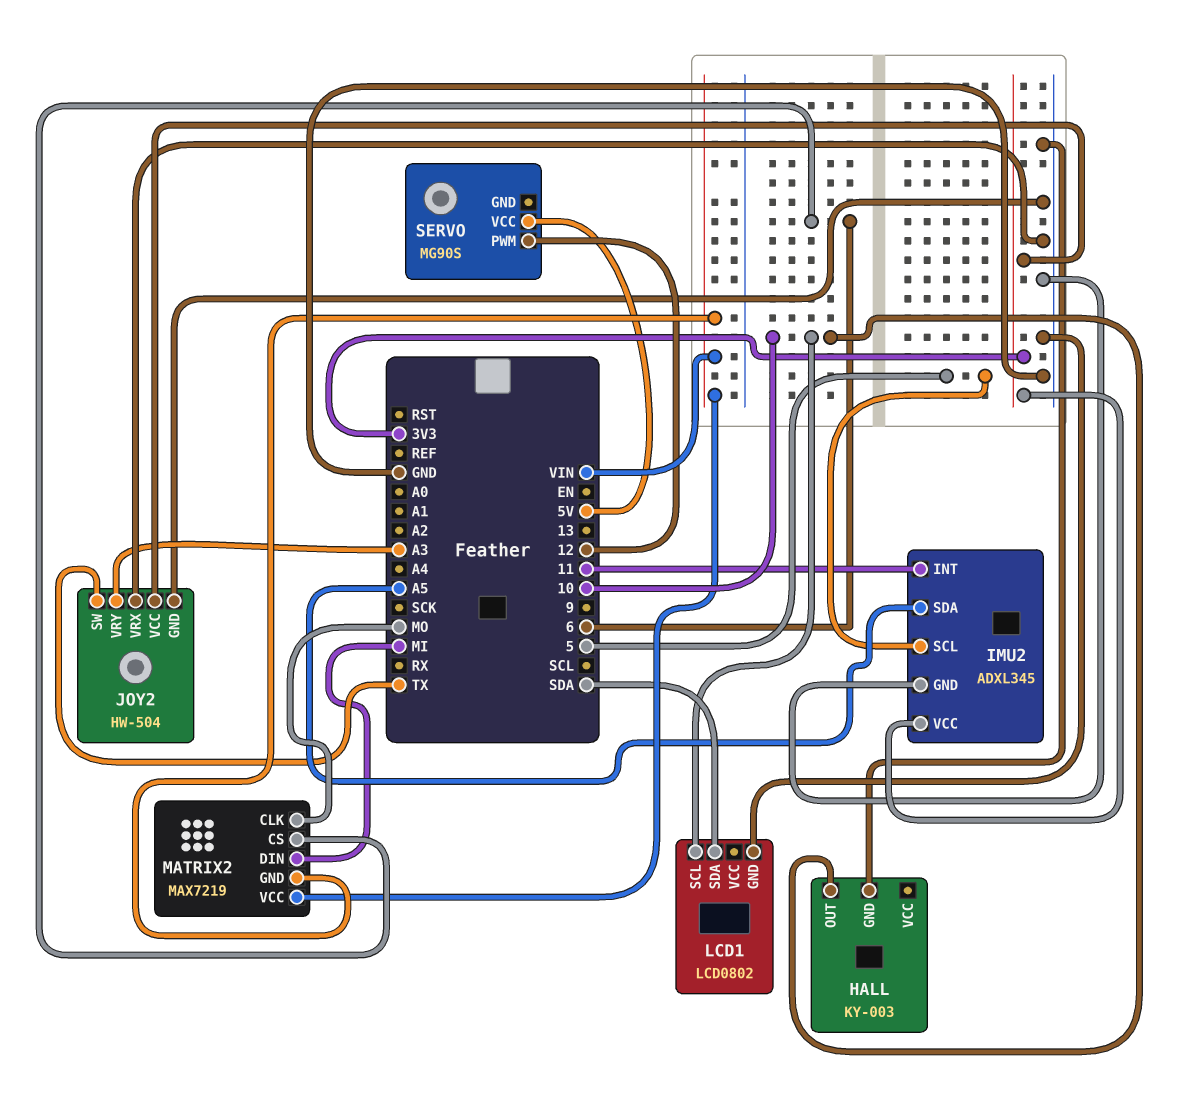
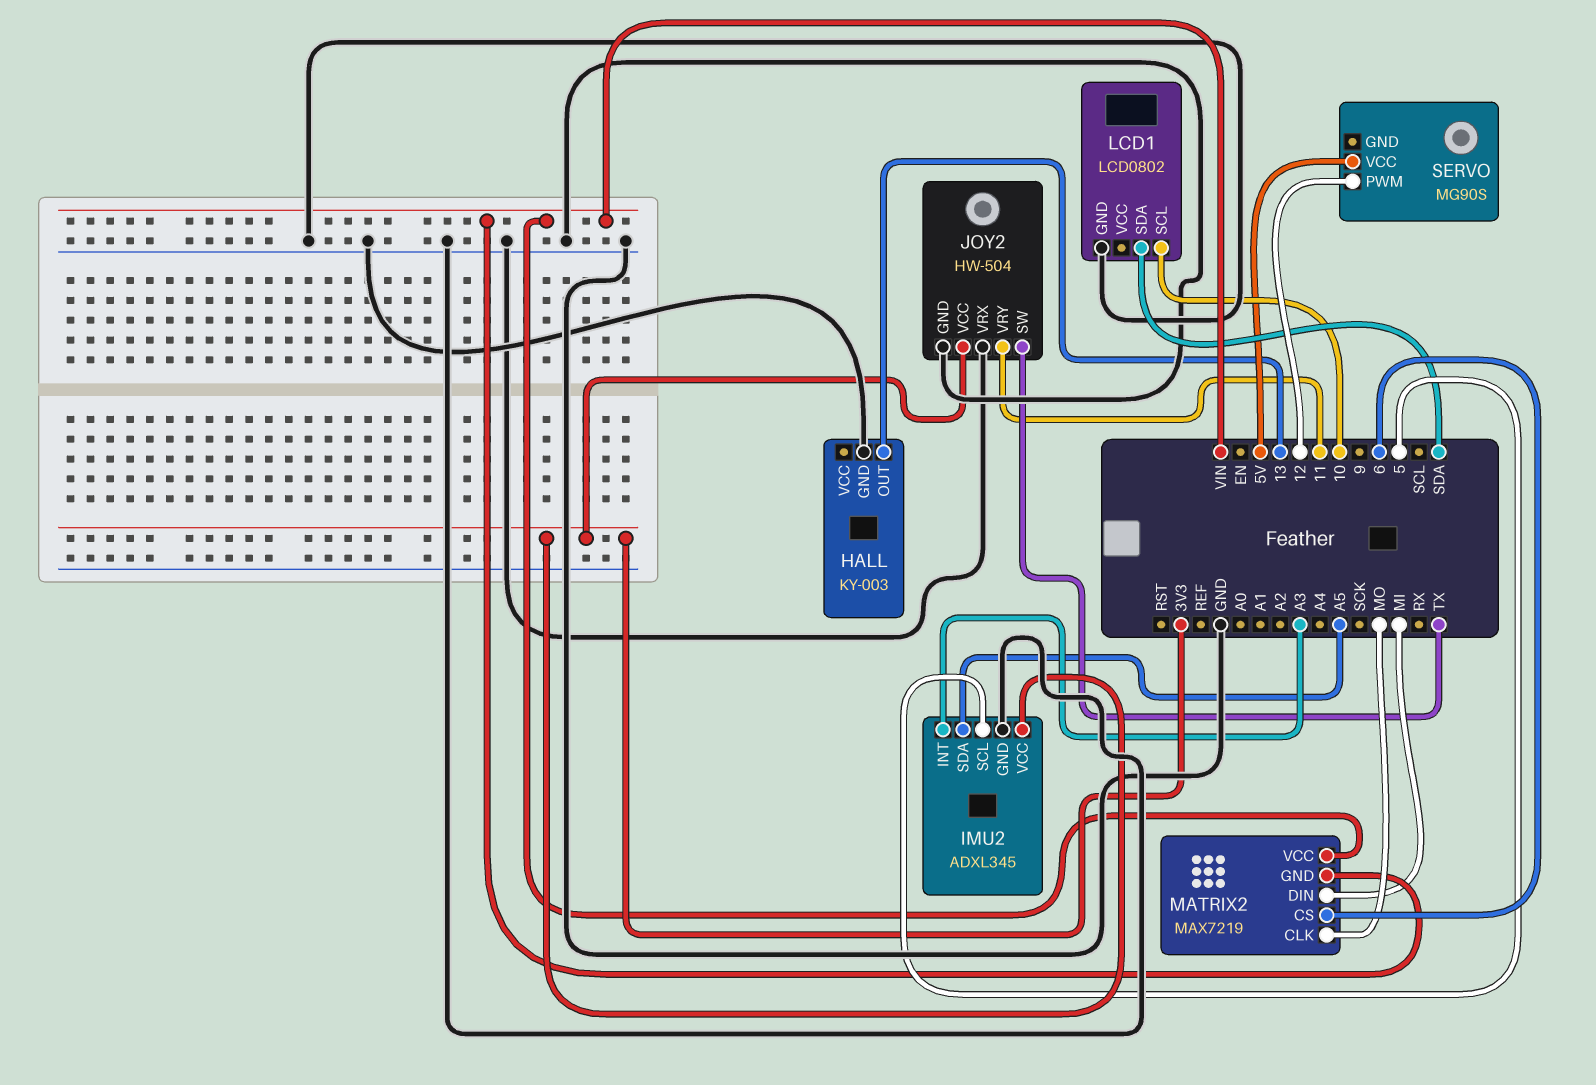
HALL pin OUT: 10 -> 13
IMU2 pin INT: 11 -> A3
JOY2 pin VRY: A3 -> 11

